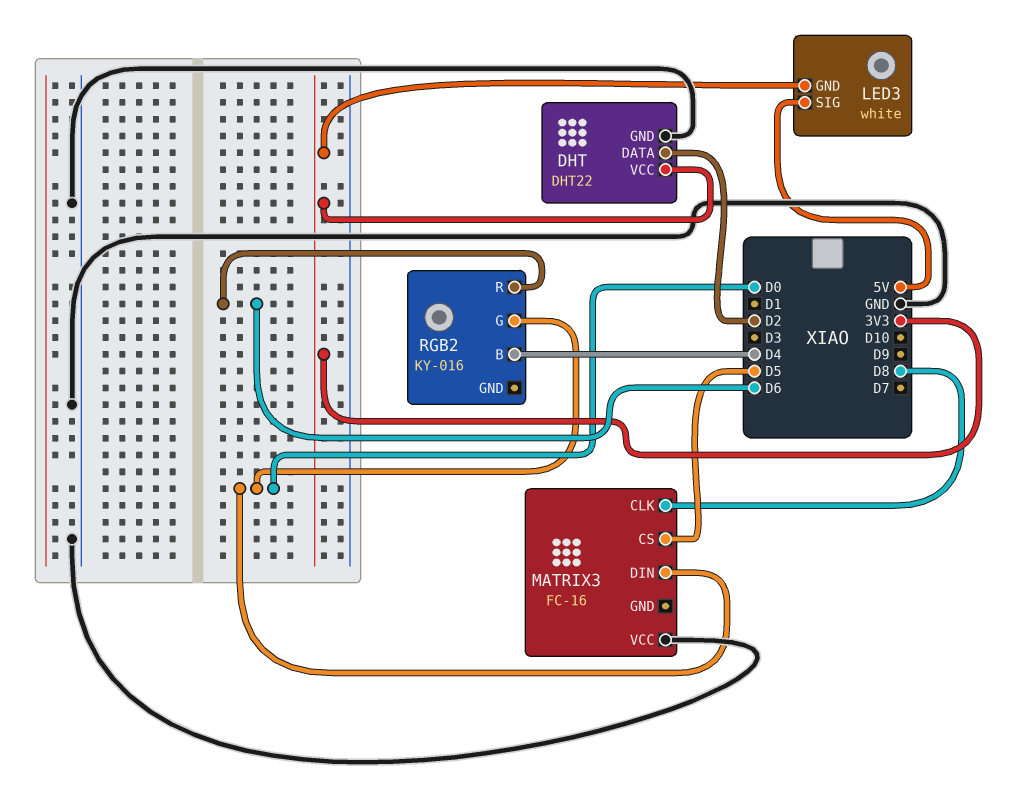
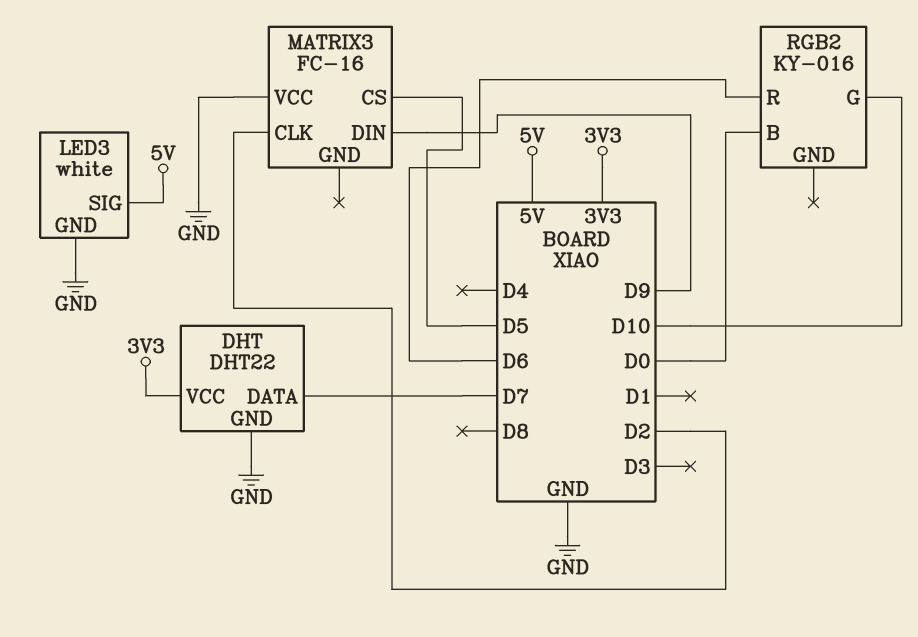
DHT pin DATA: D2 -> D7
LED3 pin GND: 3V3 -> GND
MATRIX3 pin CLK: D8 -> D2
MATRIX3 pin DIN: D0 -> D9
RGB2 pin B: D4 -> D0
RGB2 pin G: D0 -> D10

